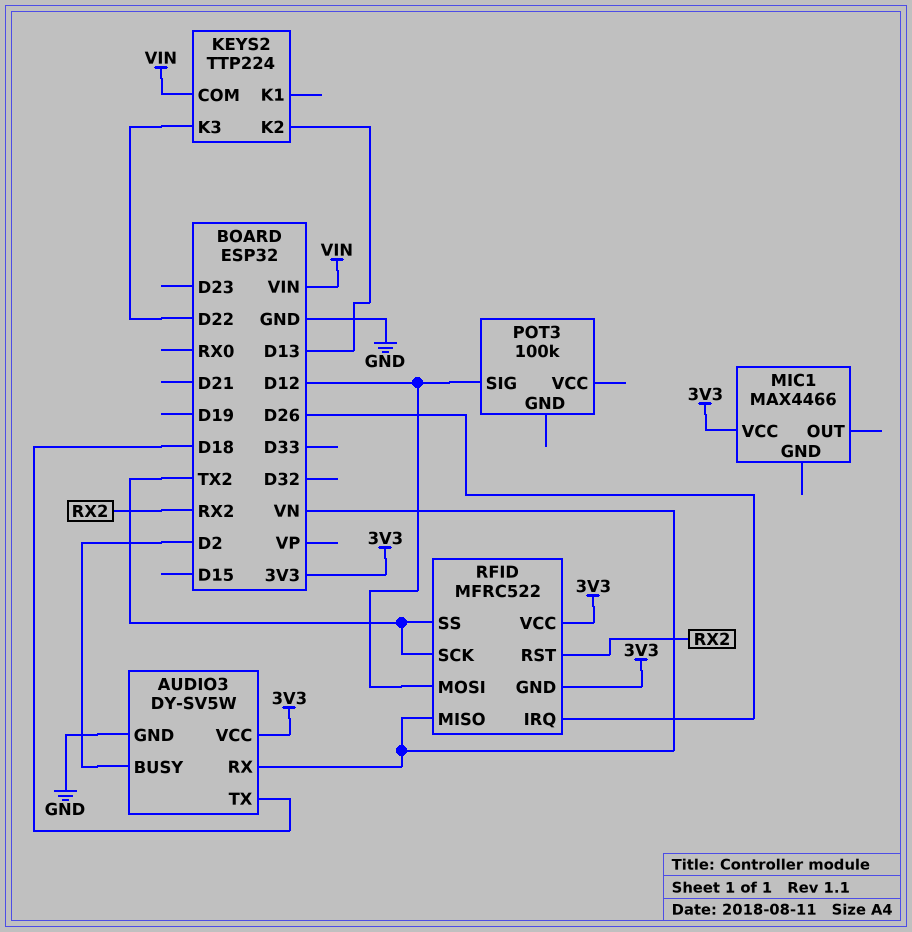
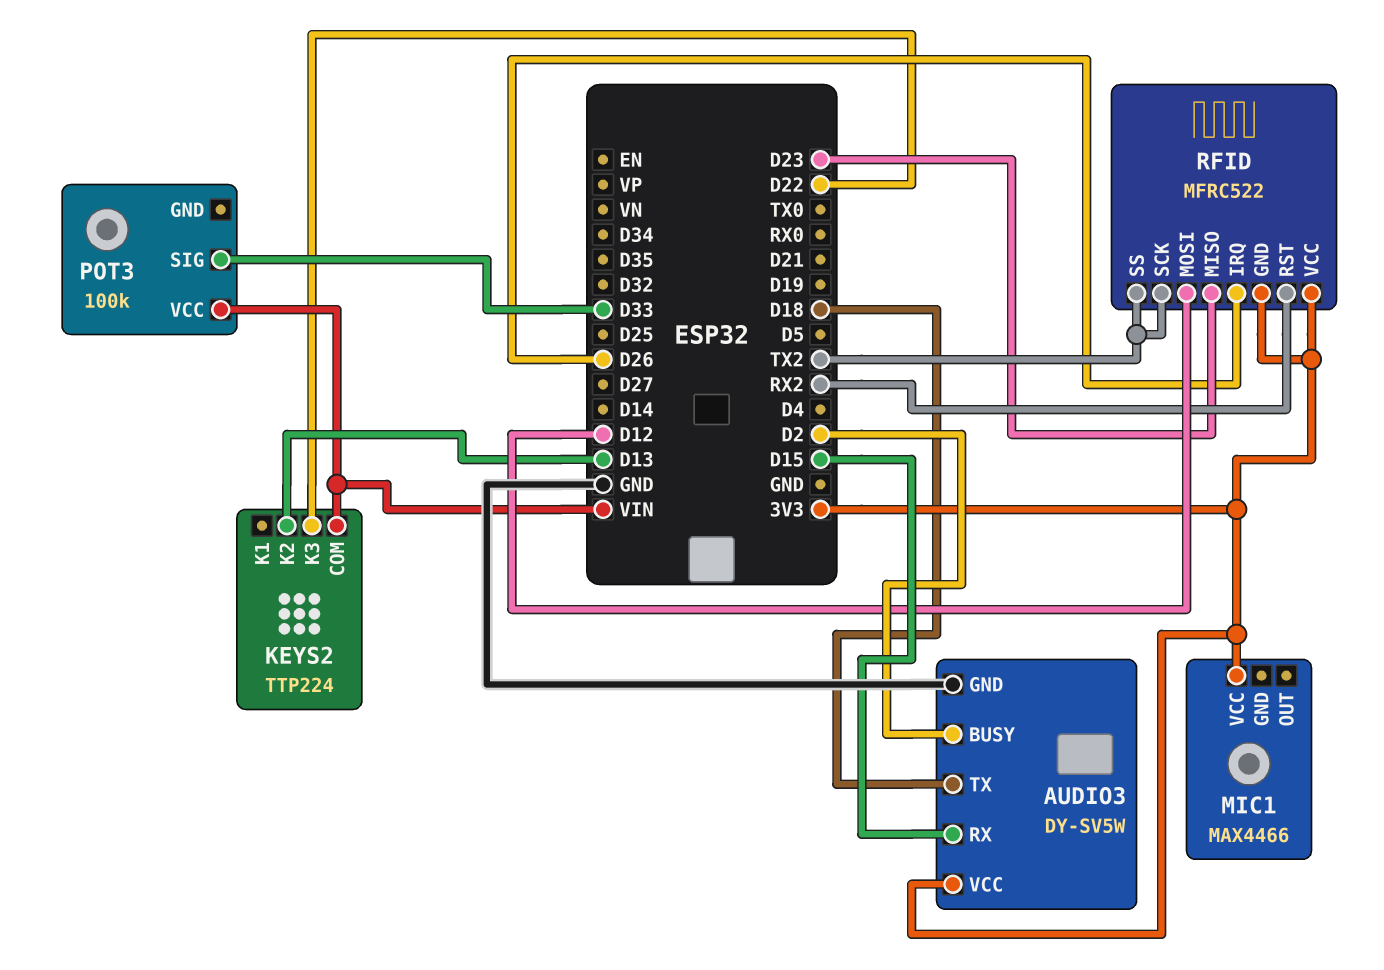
AUDIO3 pin RX: VN -> D15
POT3 pin SIG: D12 -> D33
POT3 pin VCC: none -> VIN
RFID pin MISO: VN -> D23

